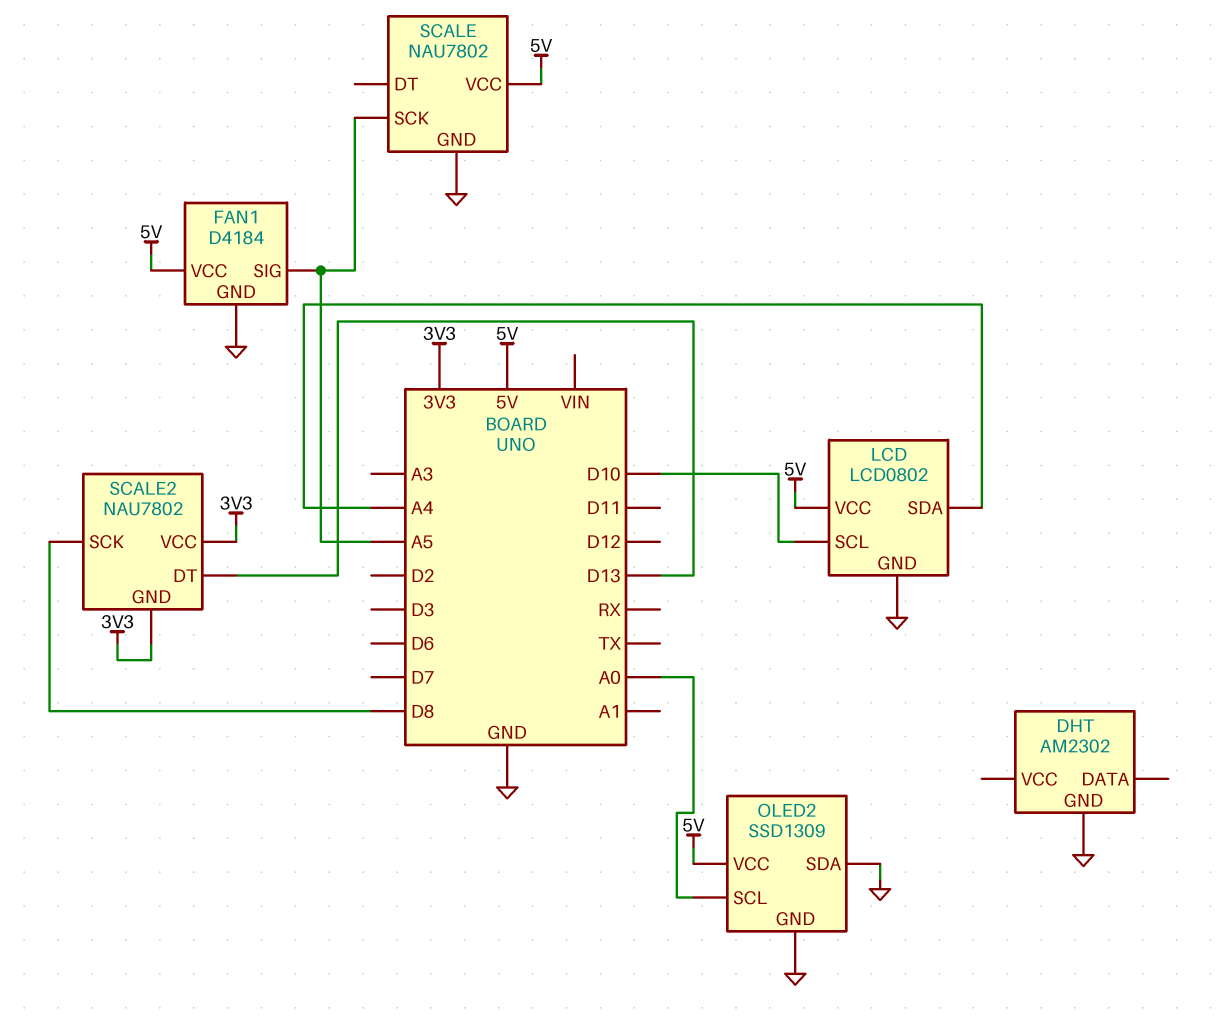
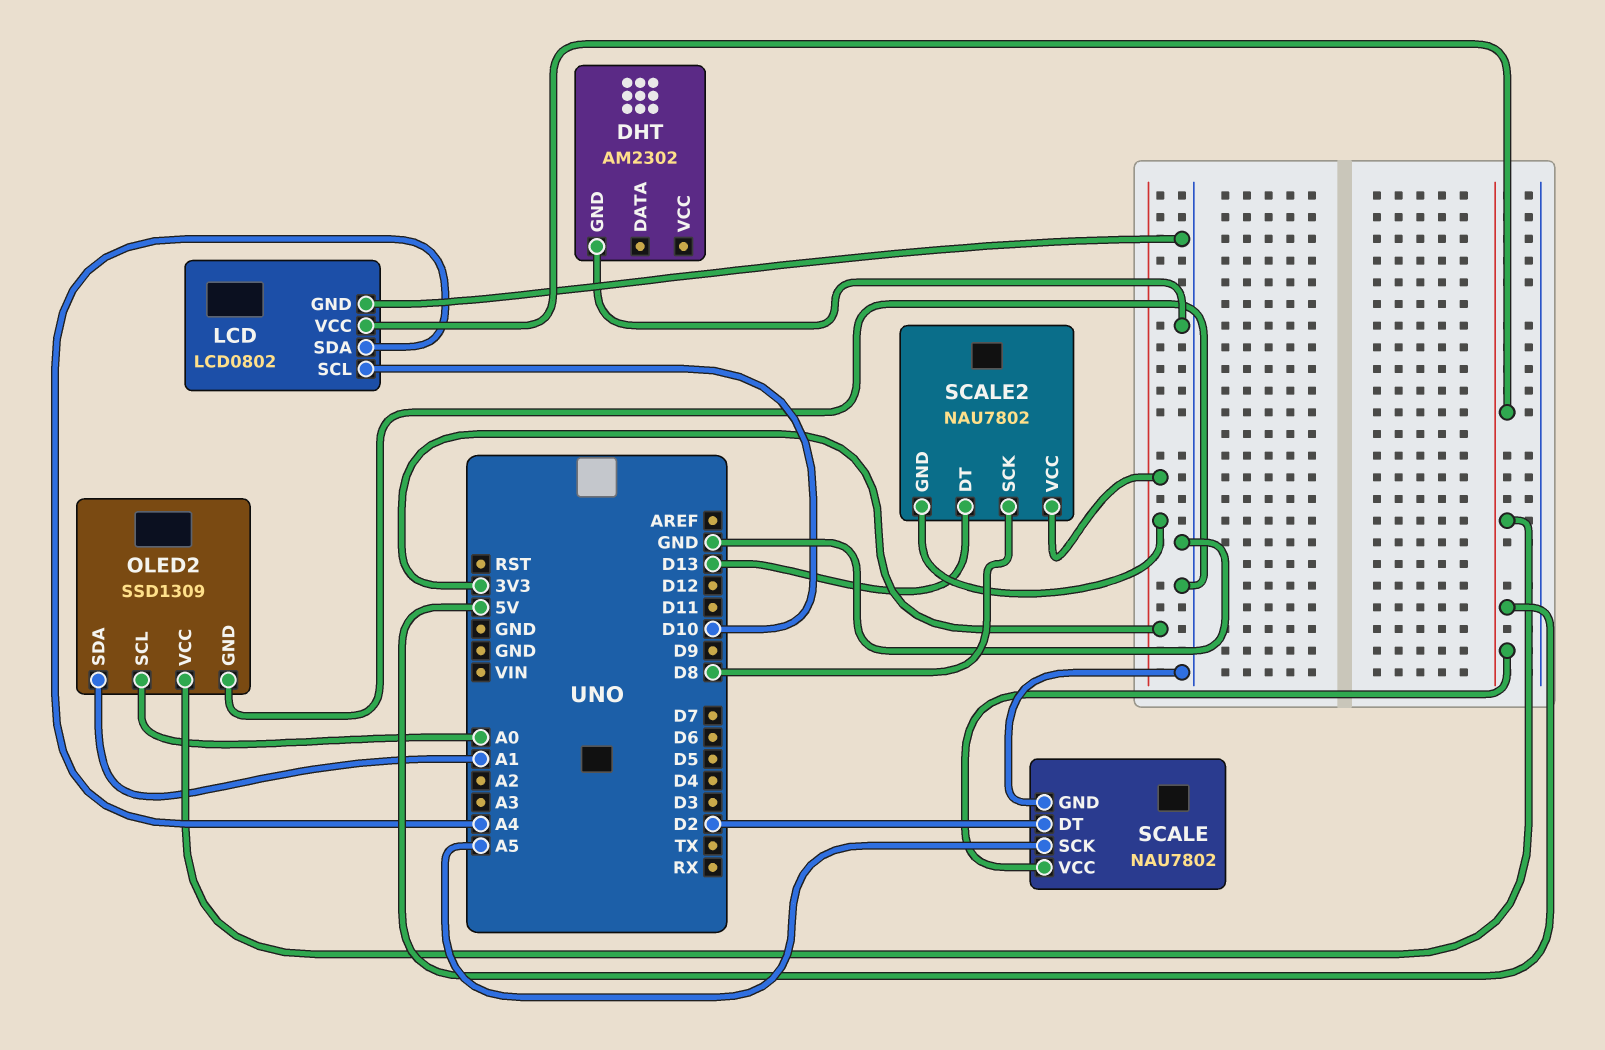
FAN1: D4184 -> none
FAN1 pin GND: GND -> none
FAN1 pin SIG: A5 -> none
FAN1 pin VCC: 5V -> none
OLED2 pin SDA: GND -> A1
SCALE pin DT: none -> D2

